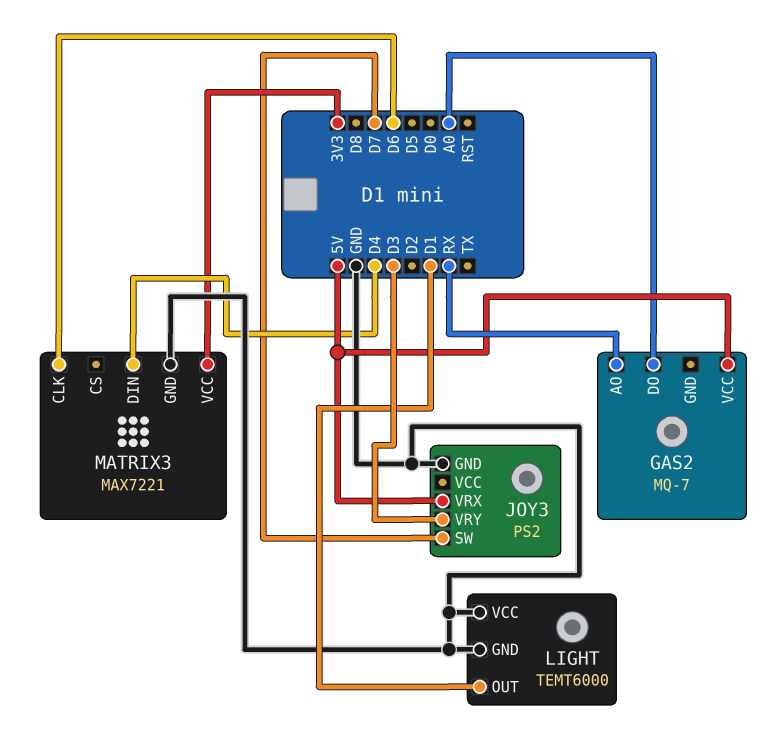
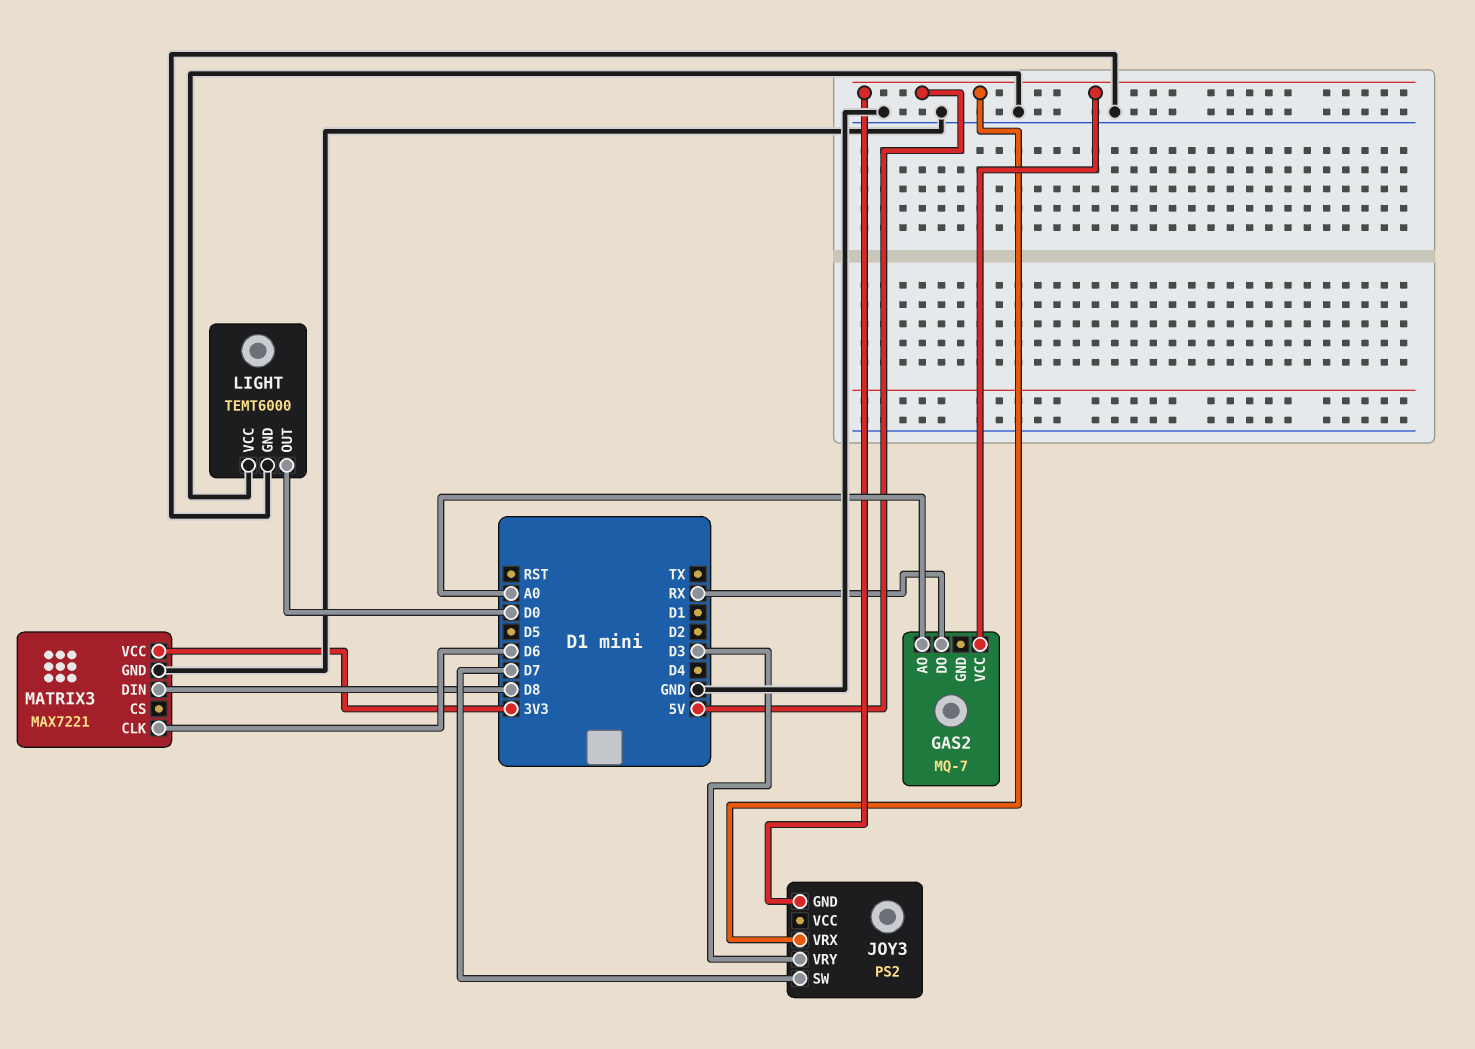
GAS2 pin AO: RX -> A0
GAS2 pin DO: A0 -> RX
JOY3 pin GND: GND -> 5V
LIGHT pin OUT: D1 -> D0
MATRIX3 pin DIN: D4 -> D8

